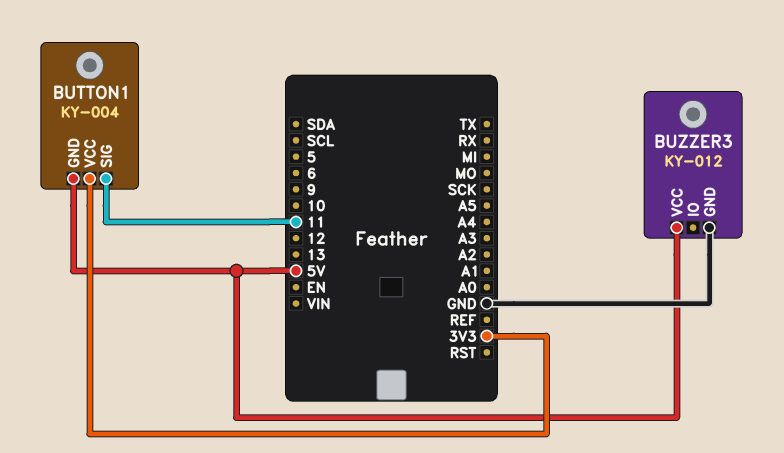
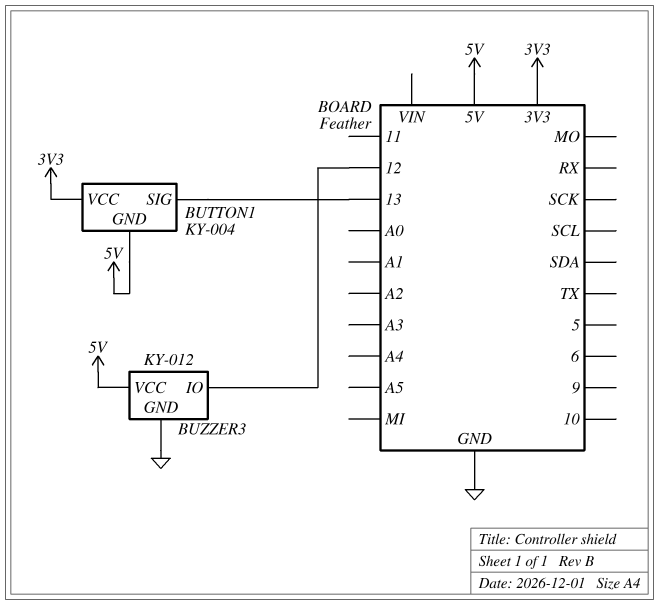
BUTTON1 pin SIG: 11 -> 13
BUZZER3 pin IO: none -> 12

